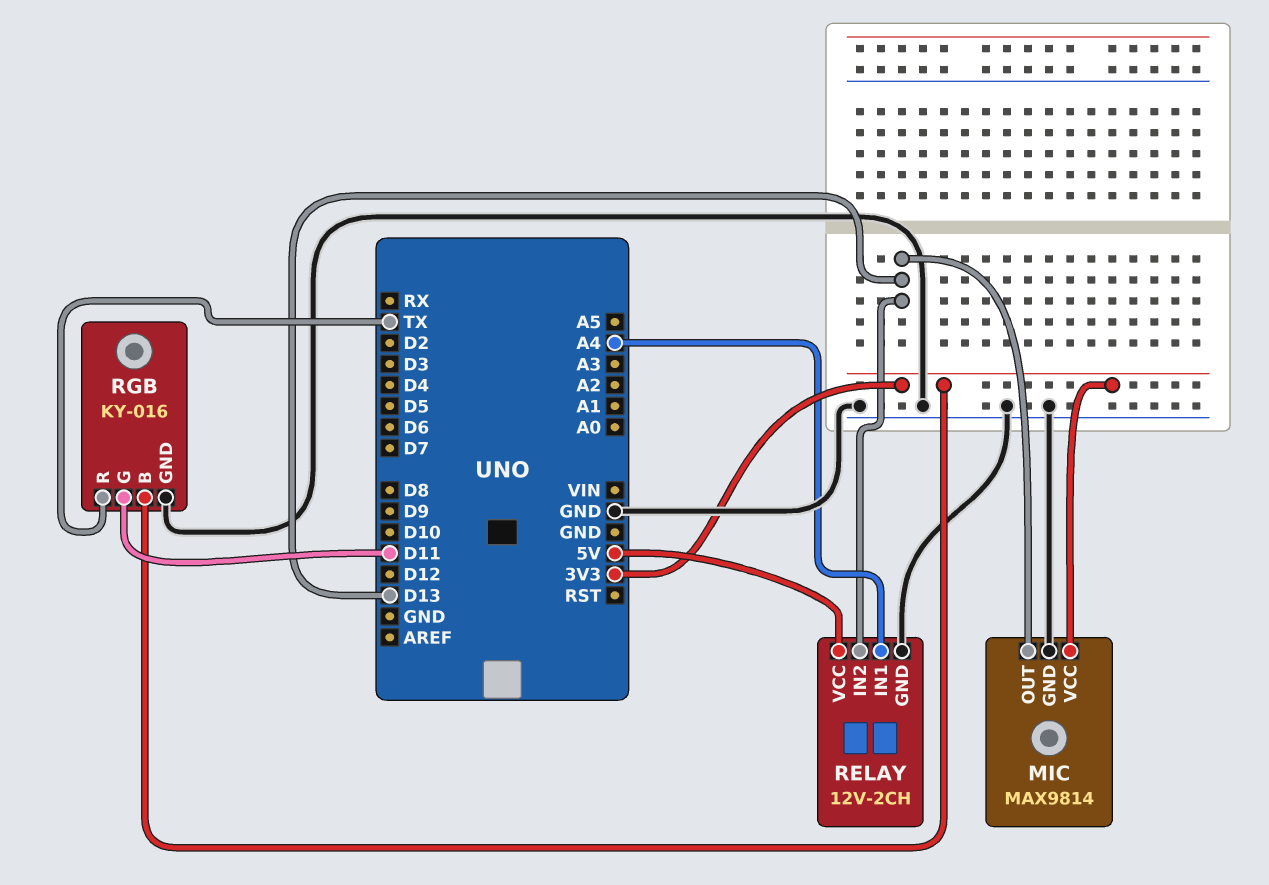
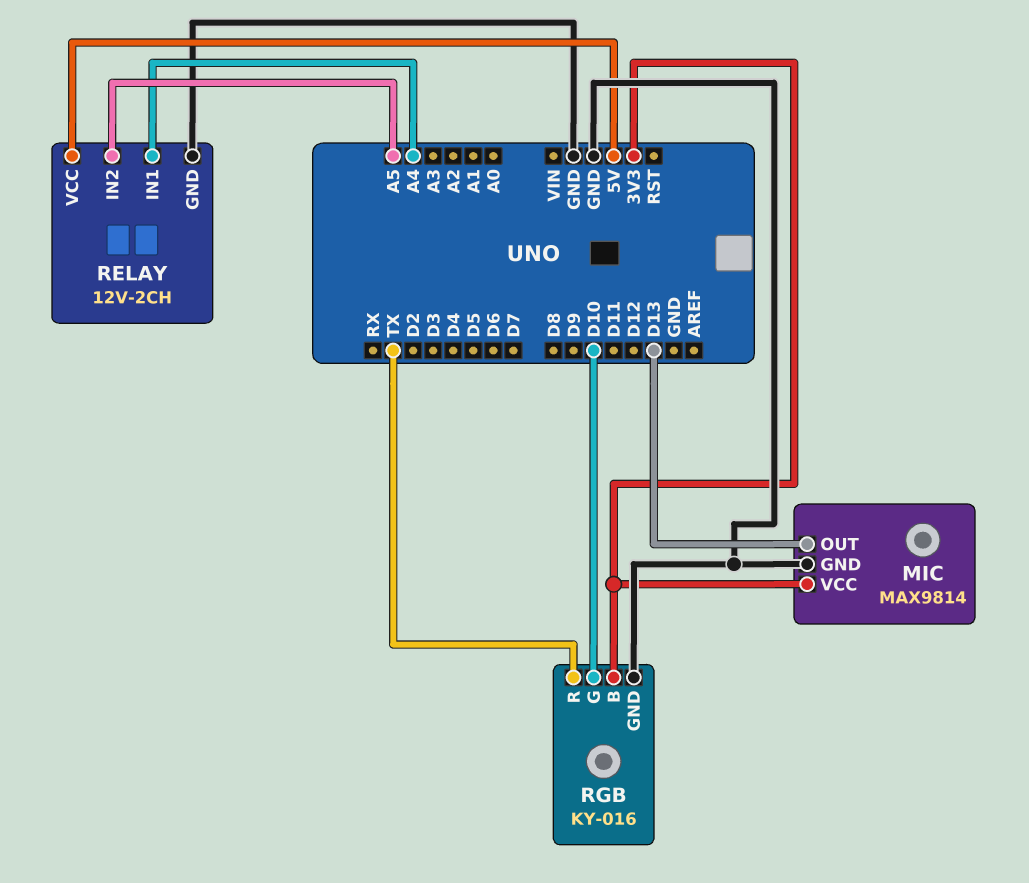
RELAY pin IN2: D13 -> A5
RGB pin G: D11 -> D10

